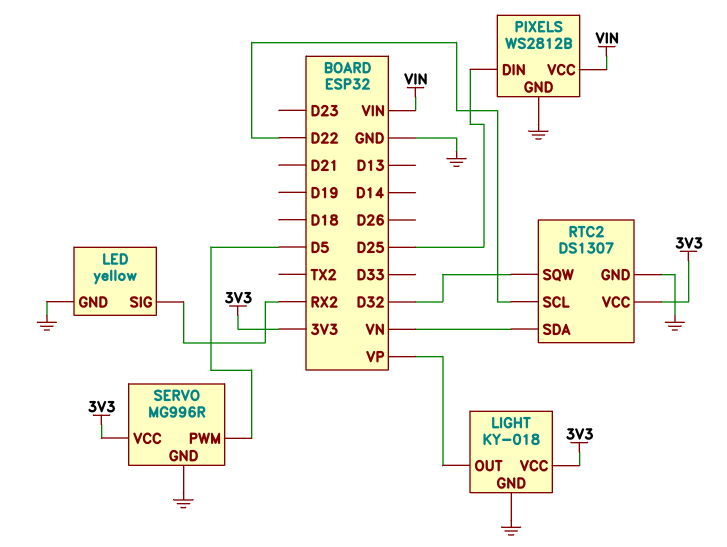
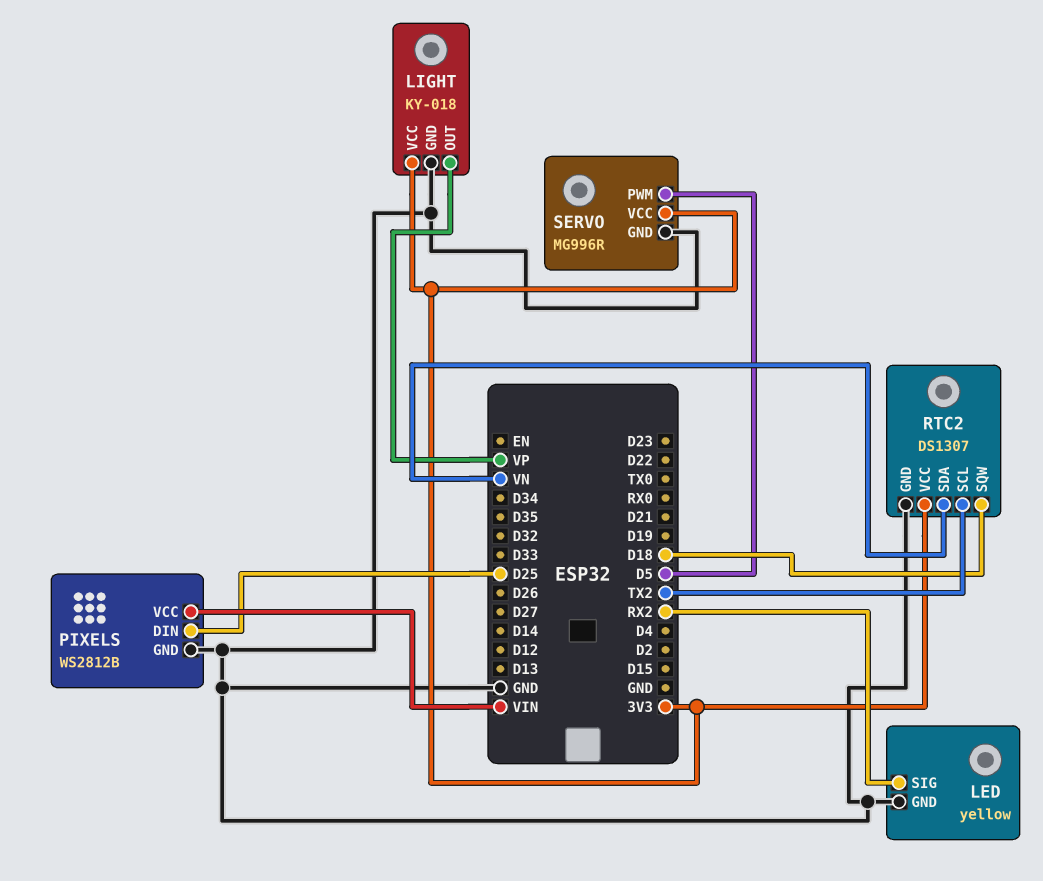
RTC2 pin SCL: D22 -> TX2
RTC2 pin SQW: D32 -> D18

